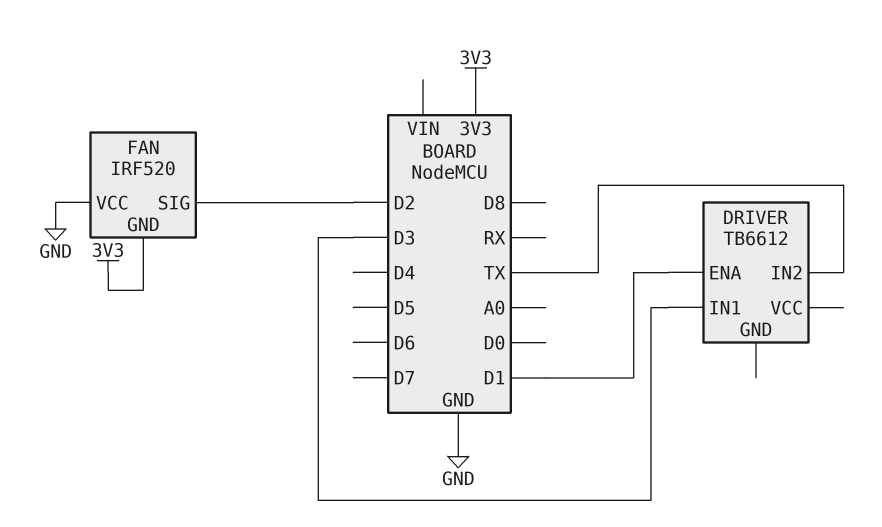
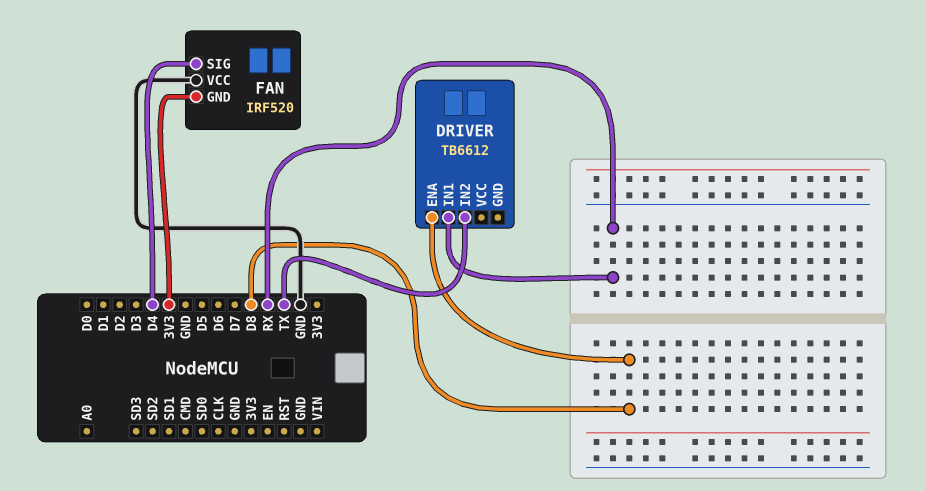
DRIVER pin ENA: D1 -> D8
DRIVER pin IN1: D3 -> RX
FAN pin SIG: D2 -> D4

